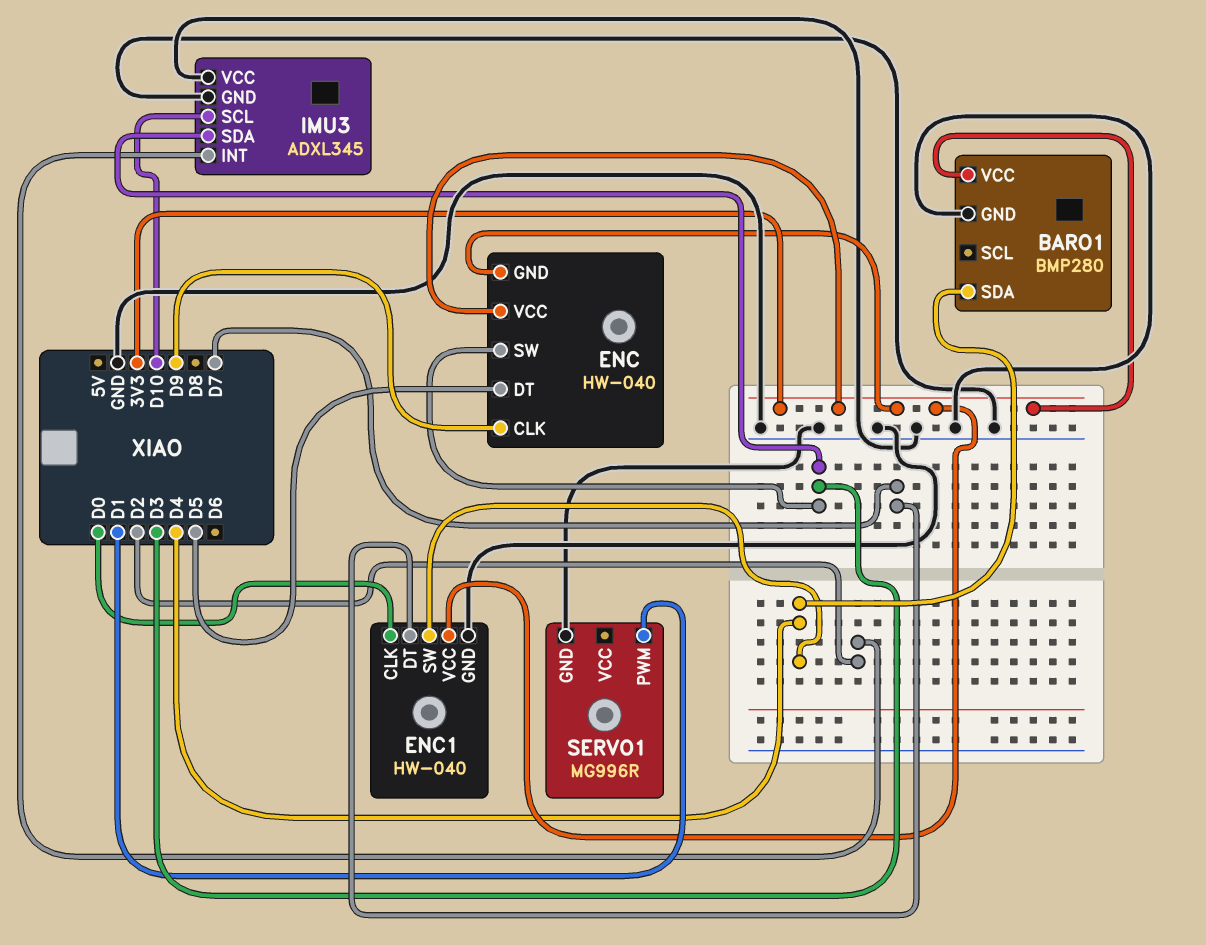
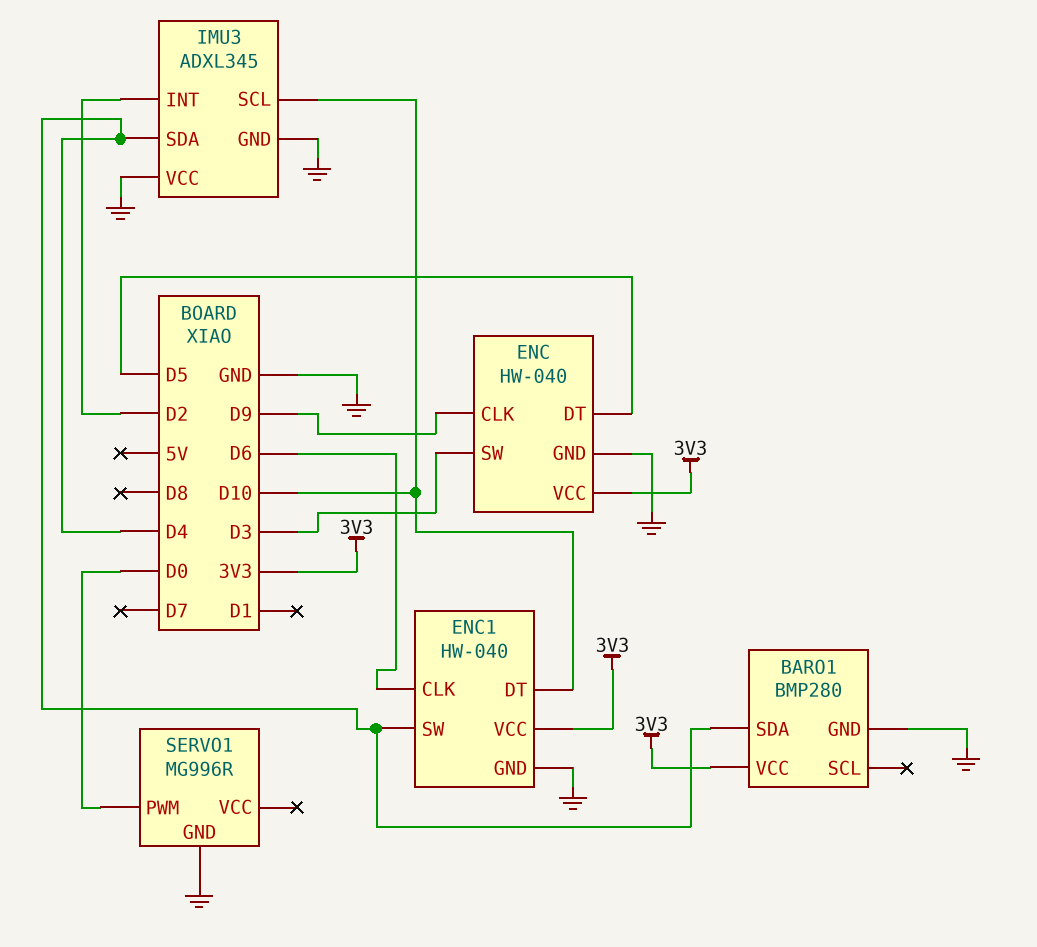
ENC pin GND: 3V3 -> GND
ENC1 pin CLK: D0 -> D6
ENC1 pin DT: D7 -> D10
IMU3 pin SDA: D3 -> D4
SERVO1 pin PWM: D1 -> D0

